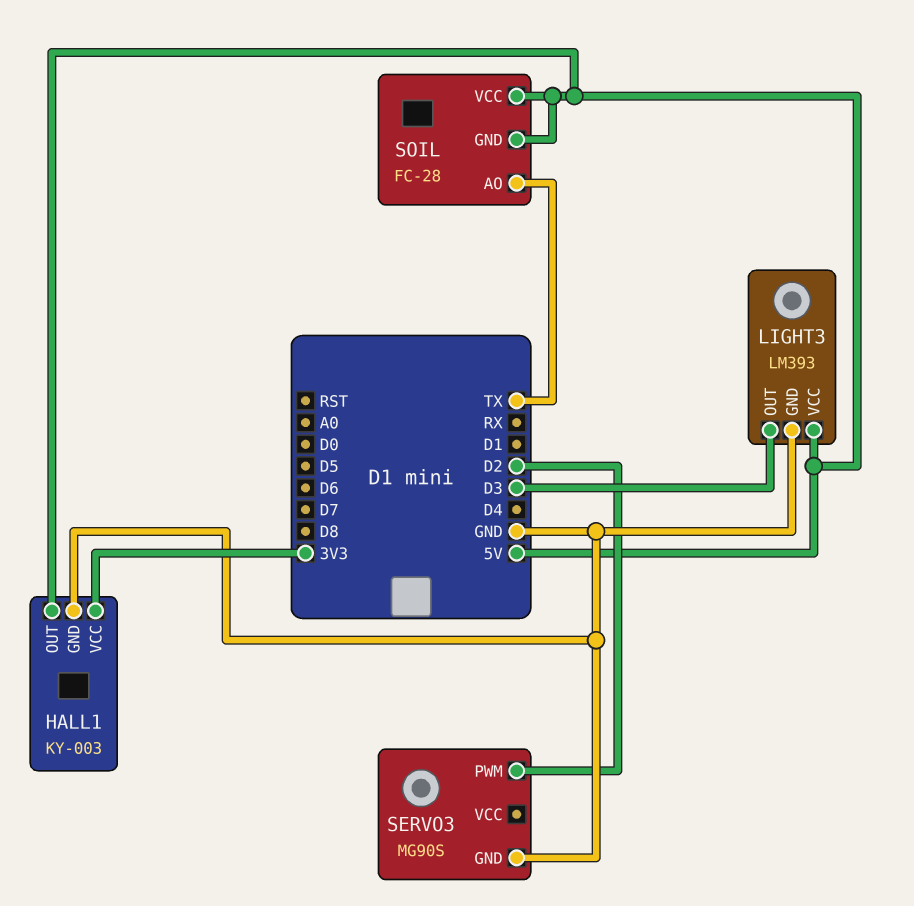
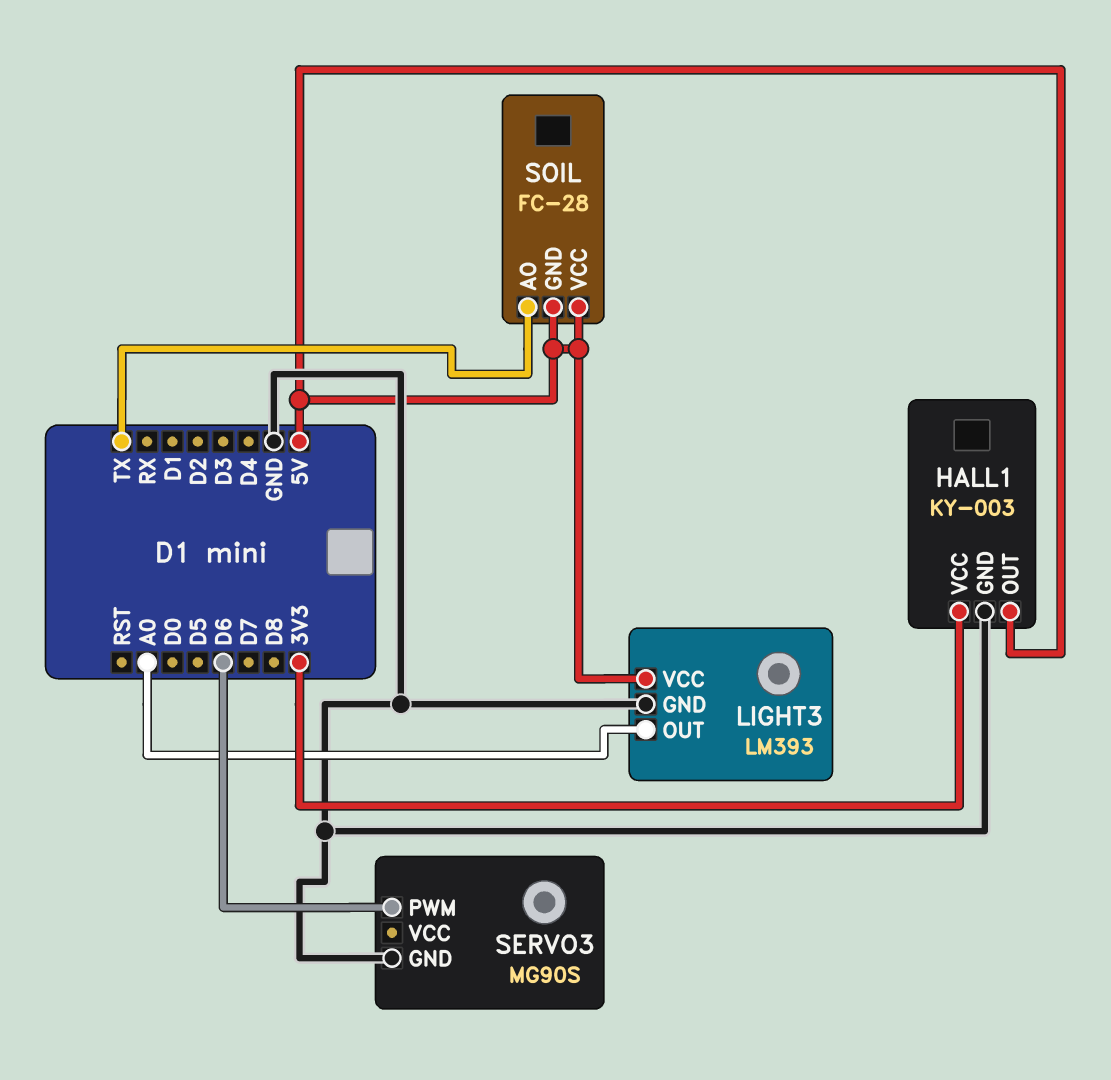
LIGHT3 pin OUT: D3 -> A0
SERVO3 pin PWM: D2 -> D6

